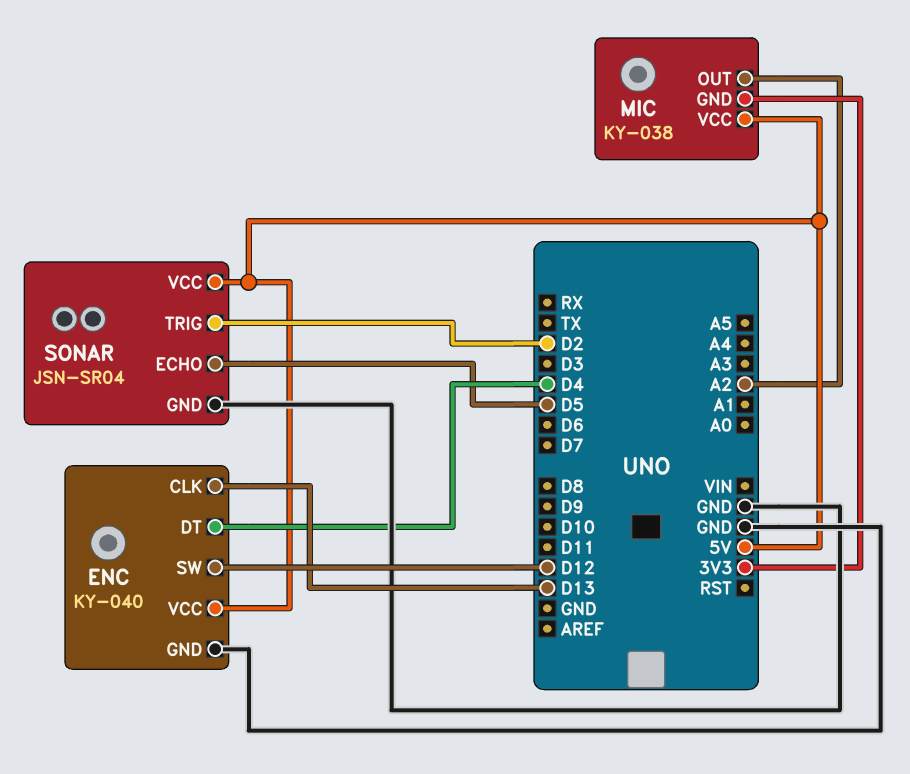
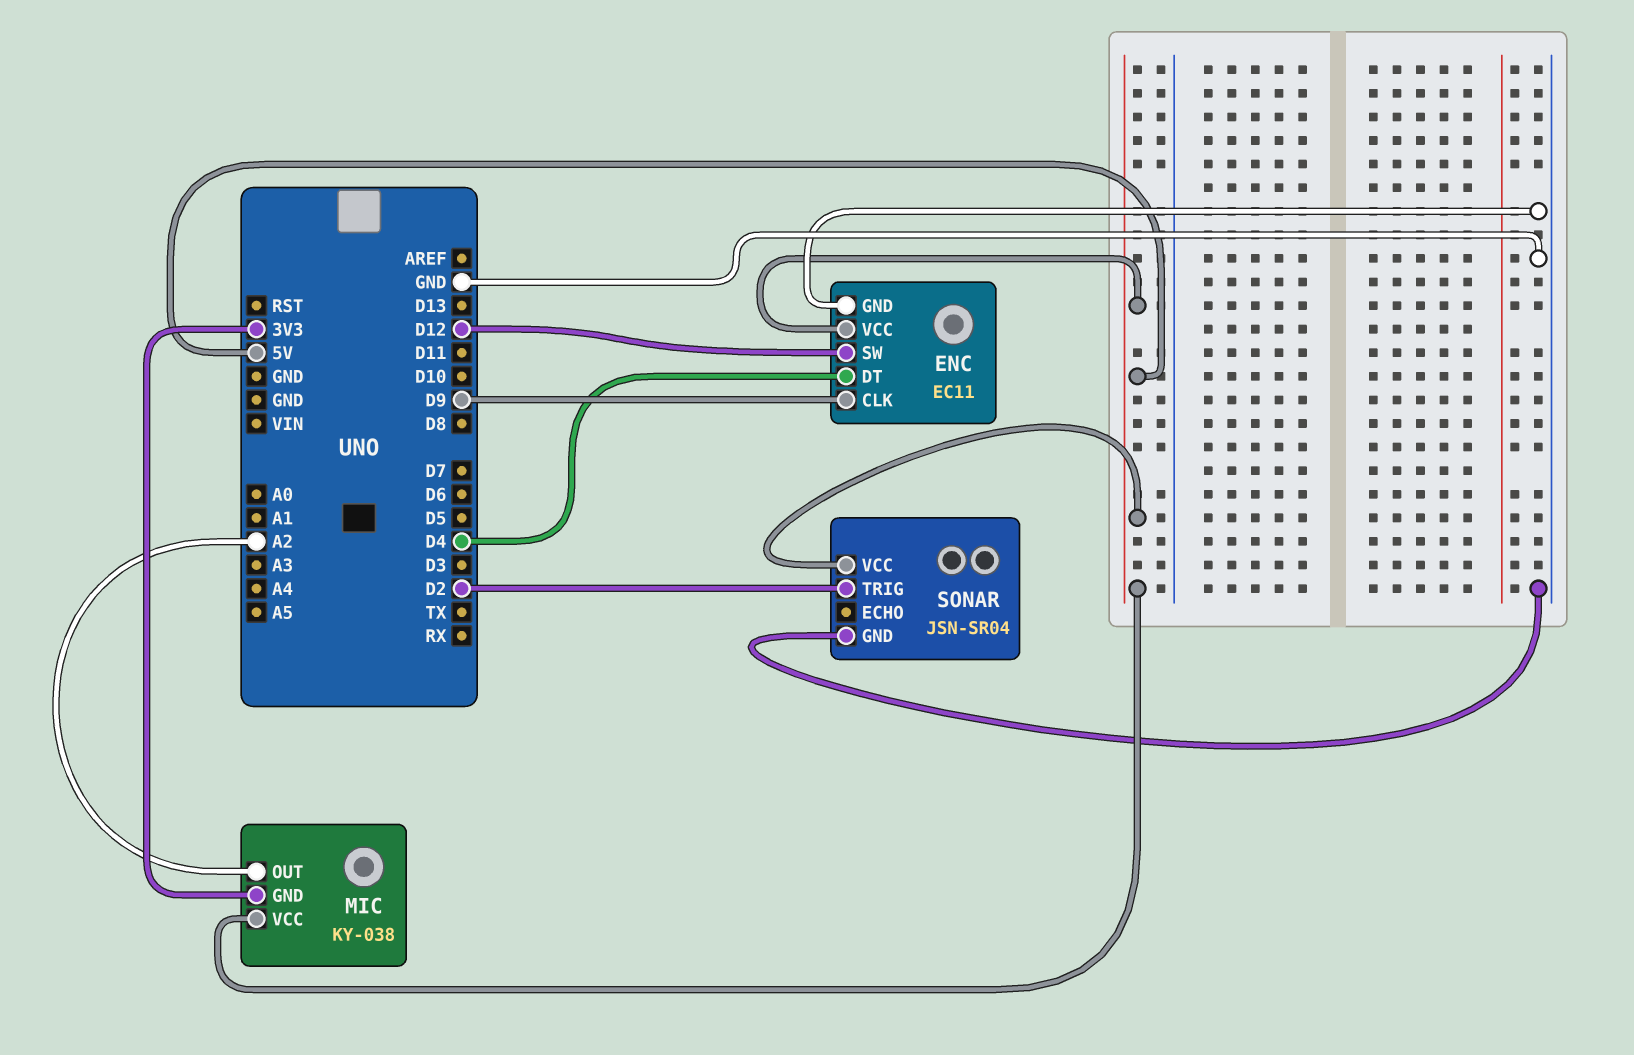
ENC: KY-040 -> EC11
ENC pin CLK: D13 -> D9
SONAR pin ECHO: D5 -> none

